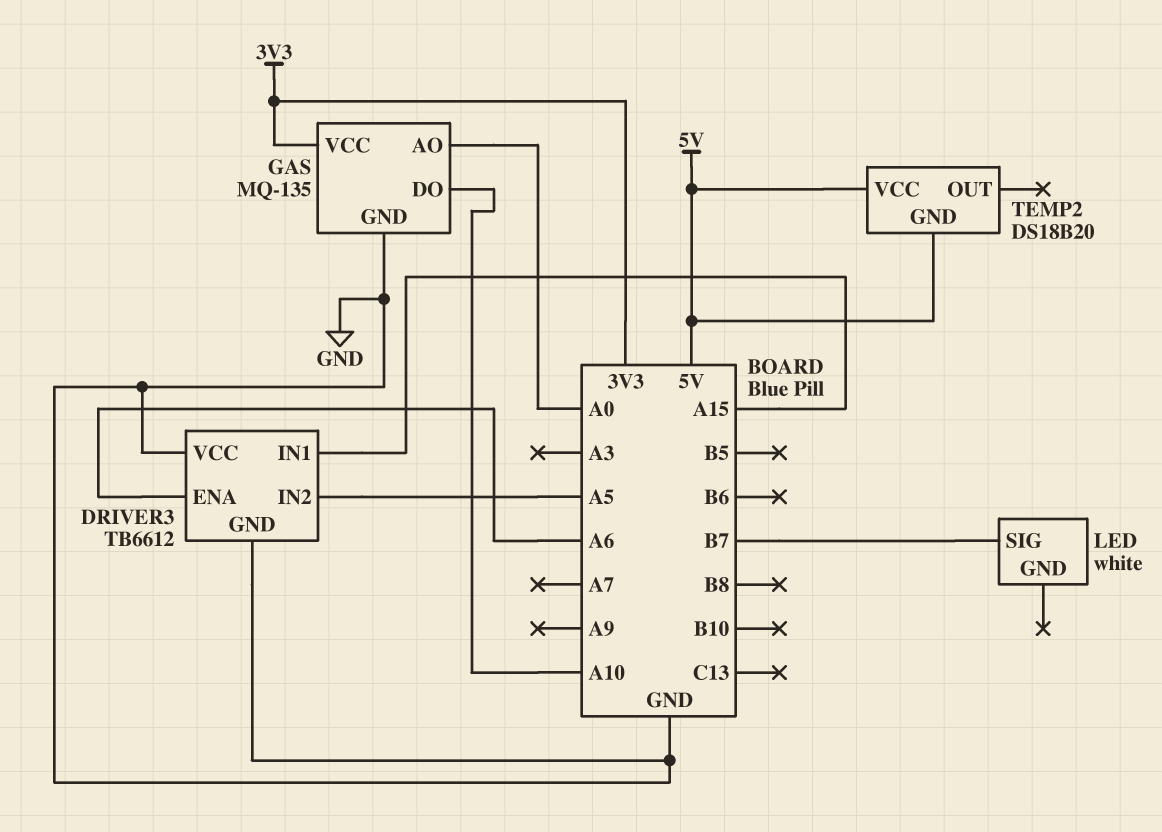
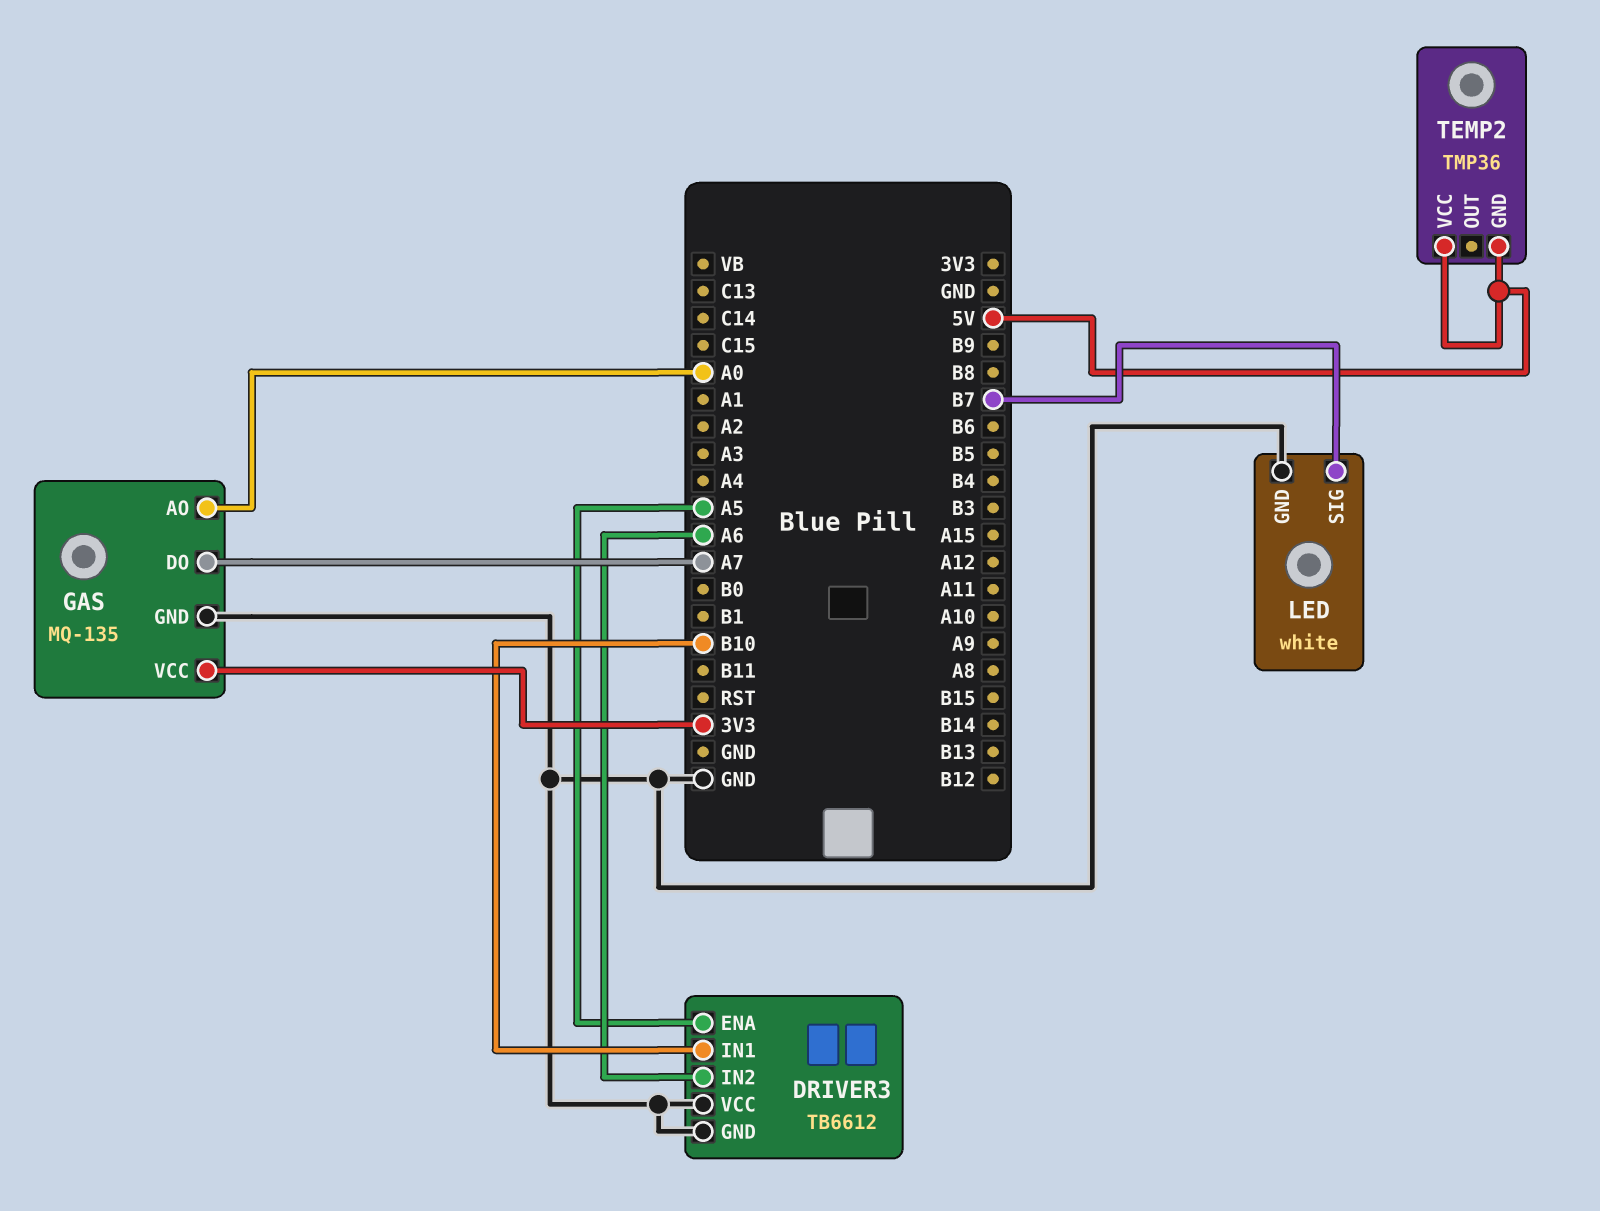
DRIVER3 pin ENA: A6 -> A5
DRIVER3 pin IN1: A15 -> B10
DRIVER3 pin IN2: A5 -> A6
GAS pin DO: A10 -> A7
LED pin GND: none -> GND
TEMP2: DS18B20 -> TMP36

